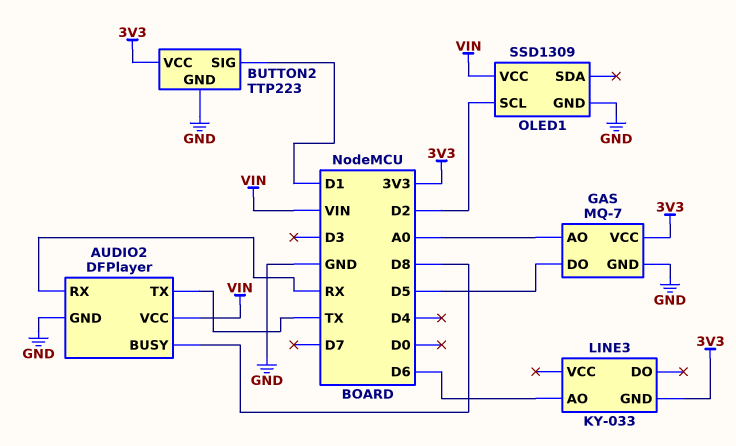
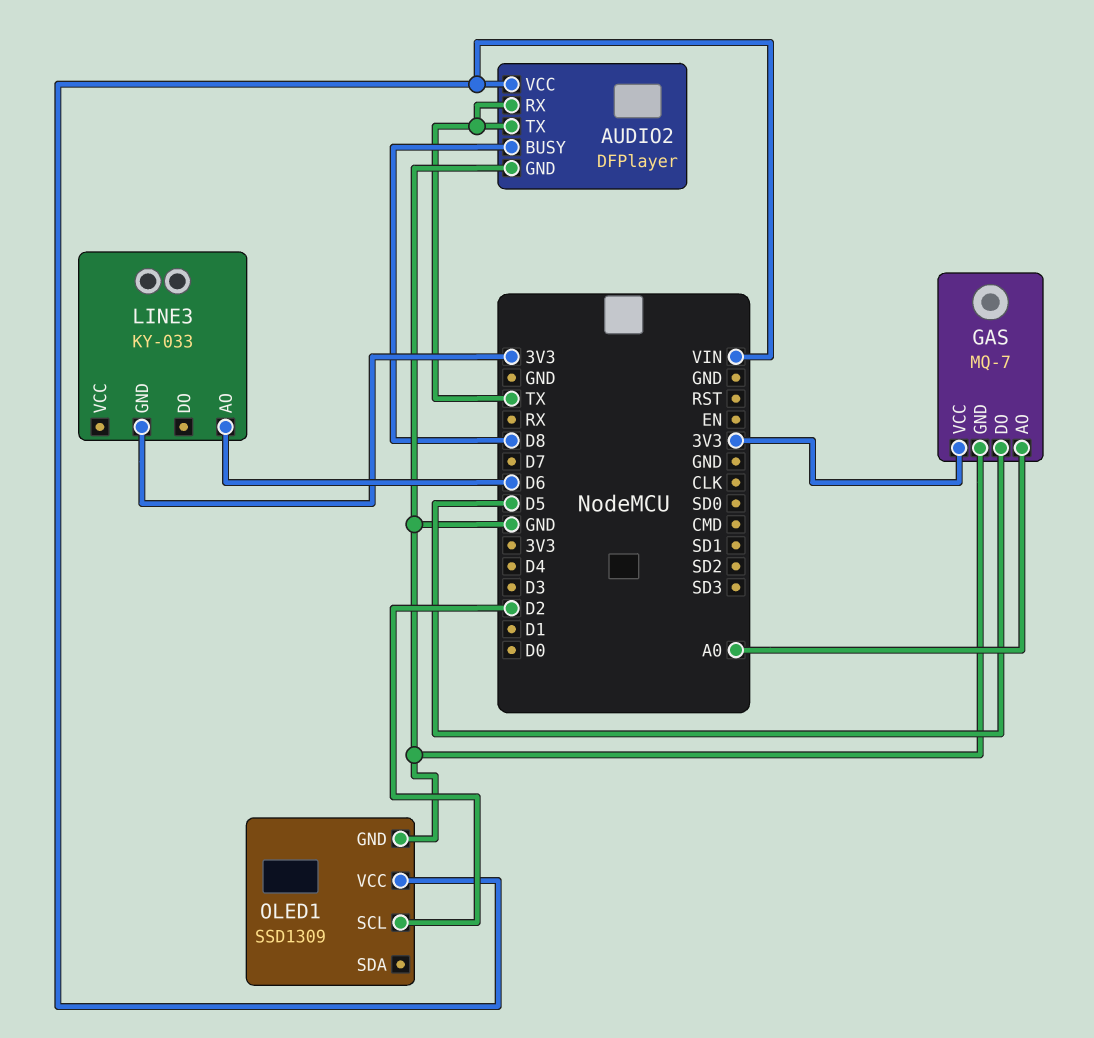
AUDIO2 pin RX: RX -> TX
BUTTON2: TTP223 -> none
BUTTON2 pin GND: GND -> none
BUTTON2 pin SIG: D1 -> none
BUTTON2 pin VCC: 3V3 -> none

